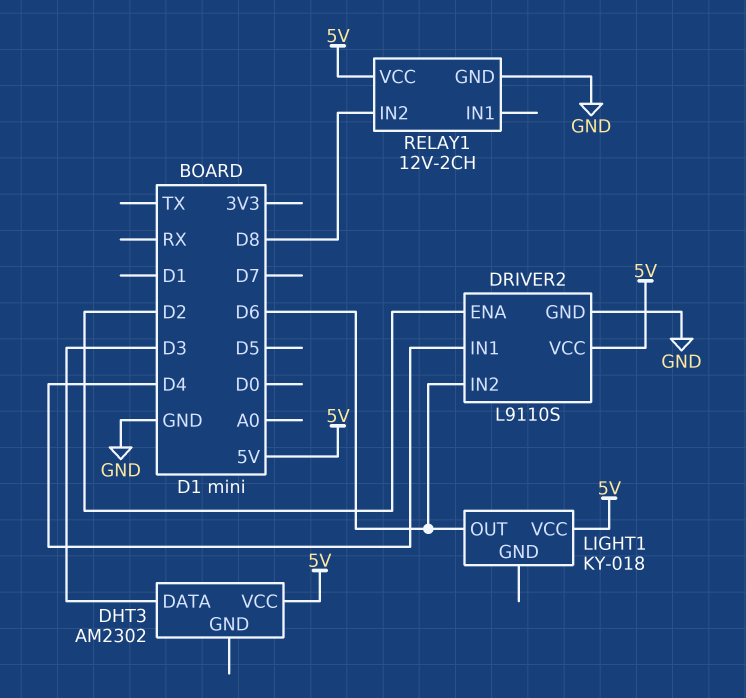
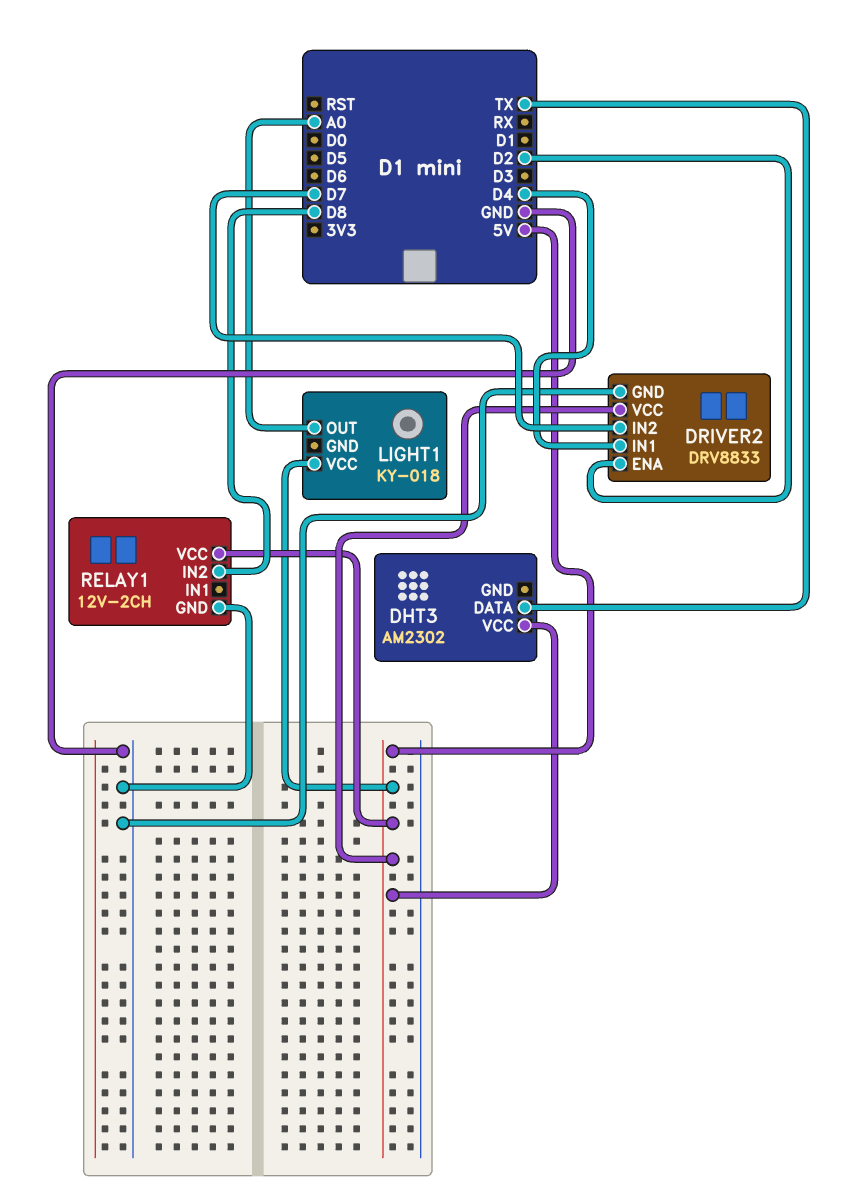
DHT3 pin DATA: D3 -> TX
DRIVER2: L9110S -> DRV8833
DRIVER2 pin IN2: D6 -> D7
LIGHT1 pin OUT: D6 -> A0

